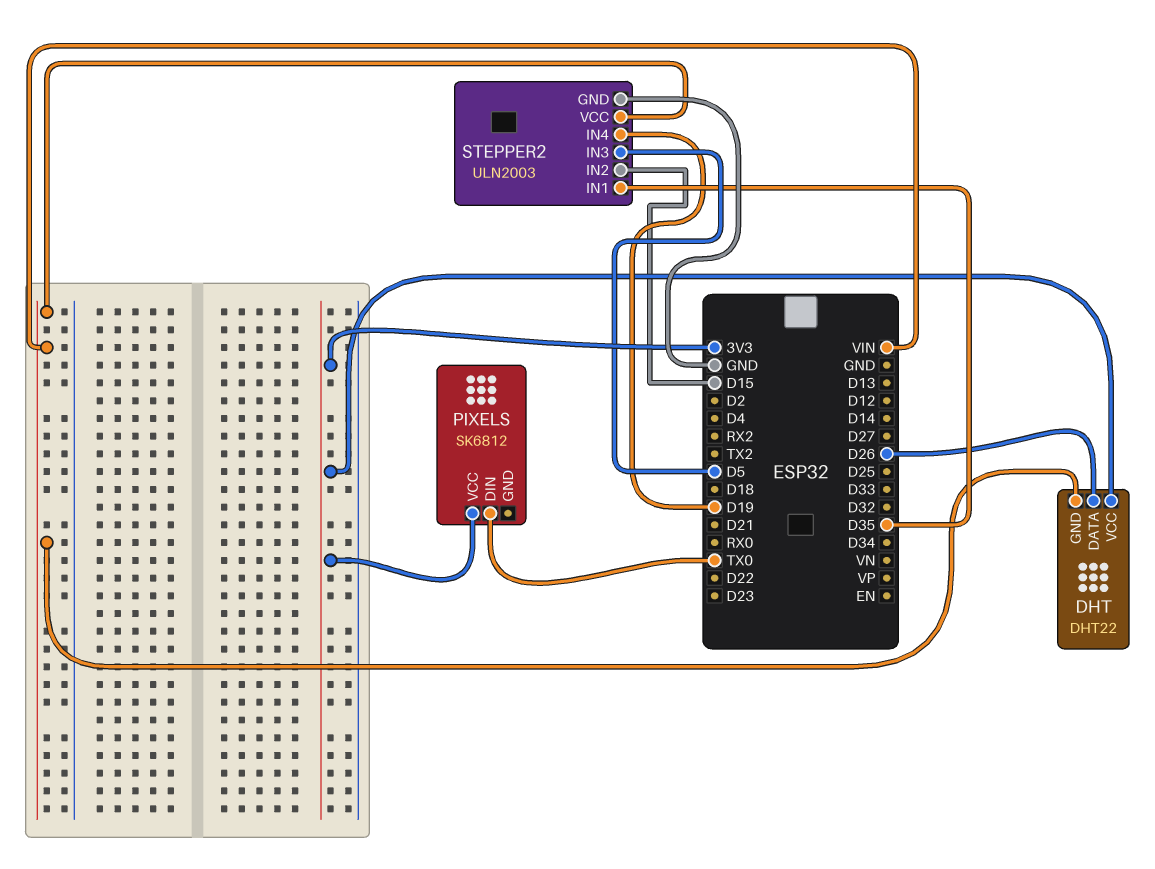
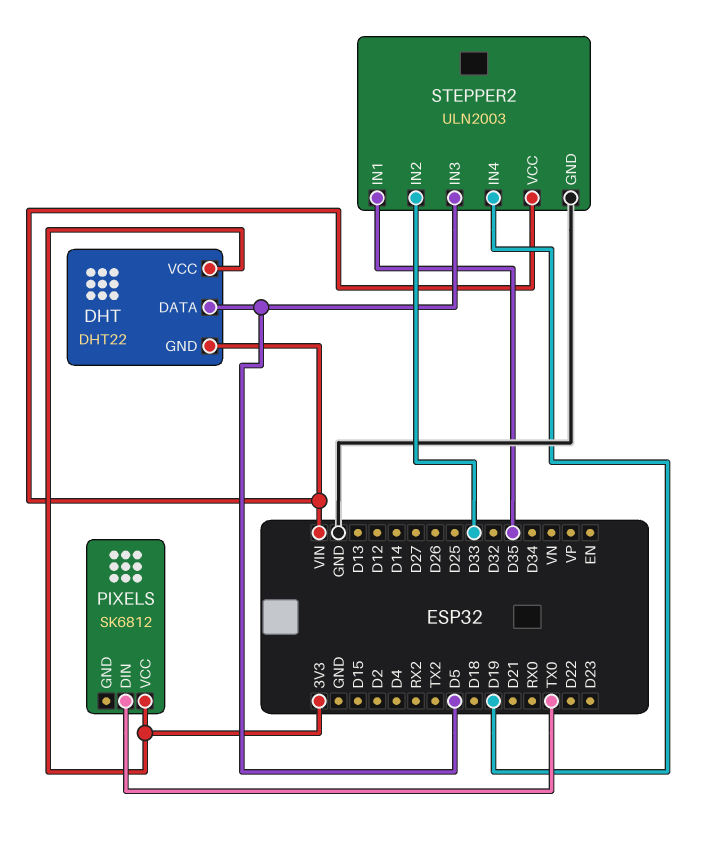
DHT pin DATA: D26 -> D5
STEPPER2 pin IN2: D15 -> D33

